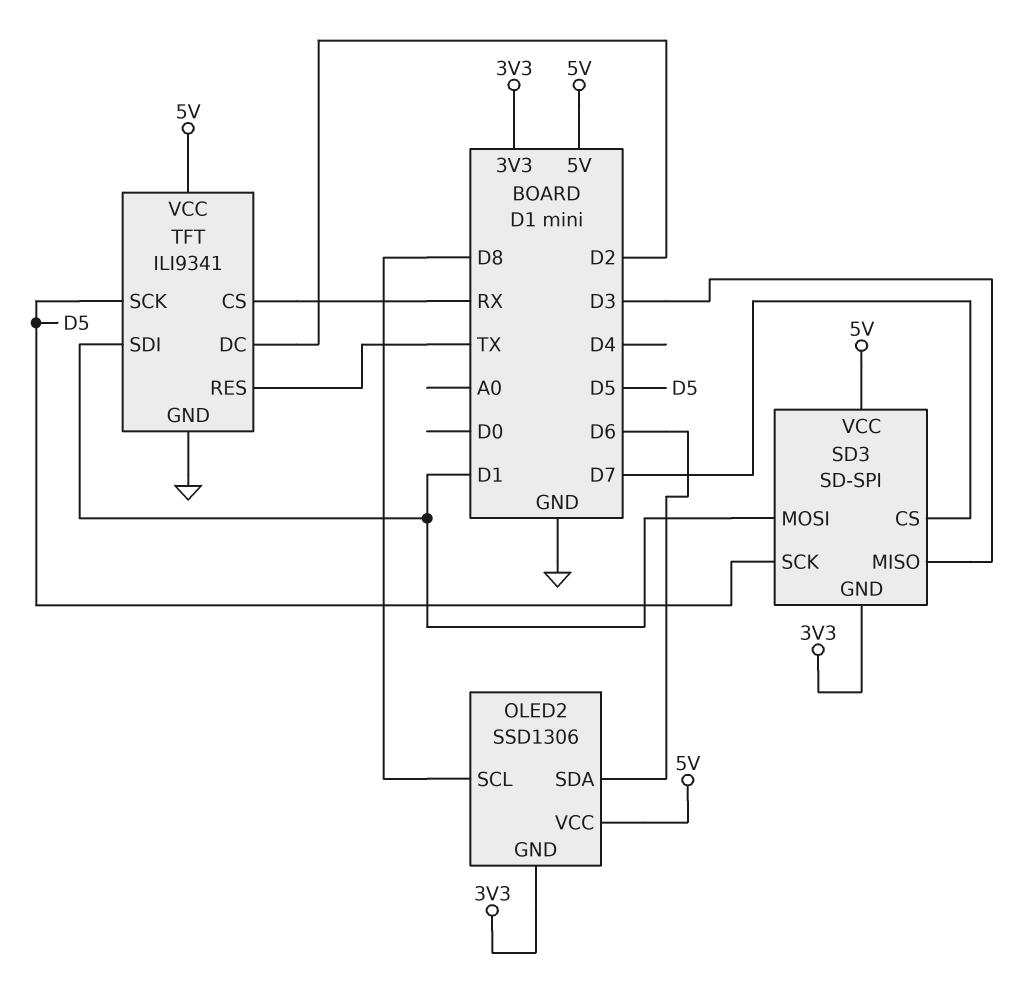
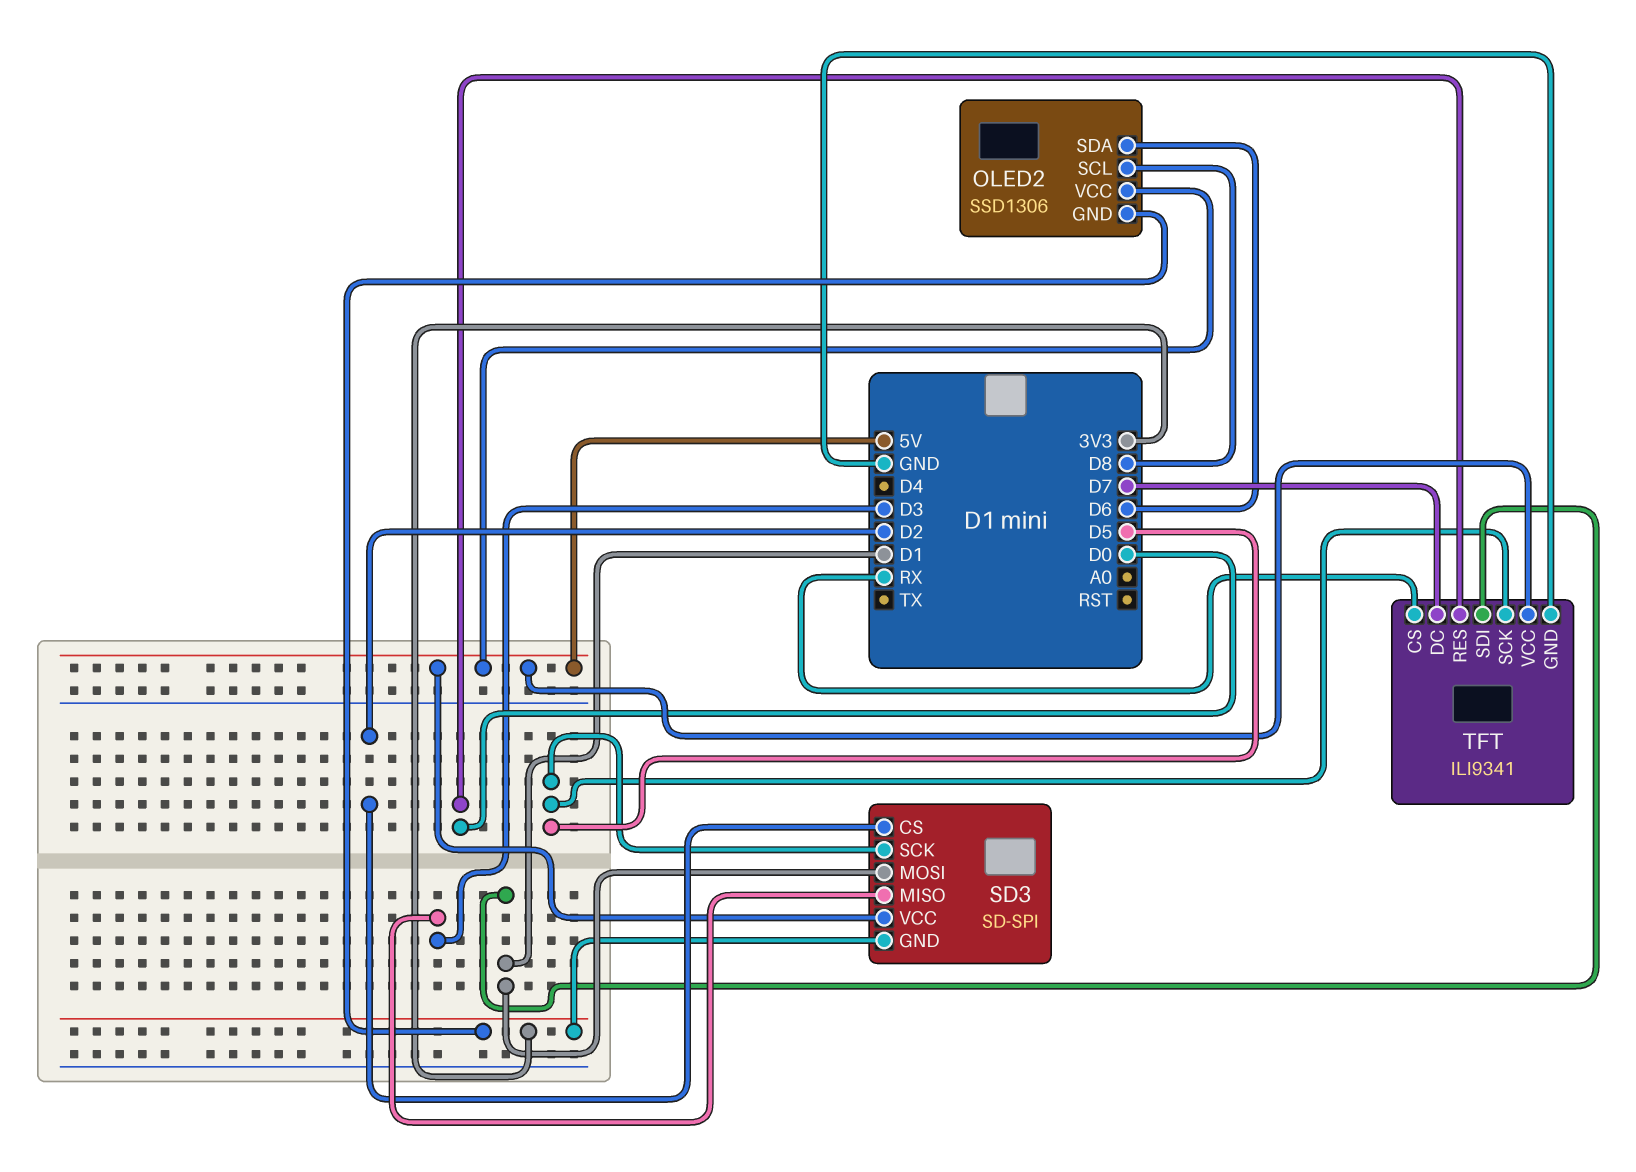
SD3 pin CS: D7 -> D2
TFT pin DC: D2 -> D7
TFT pin RES: TX -> D0

